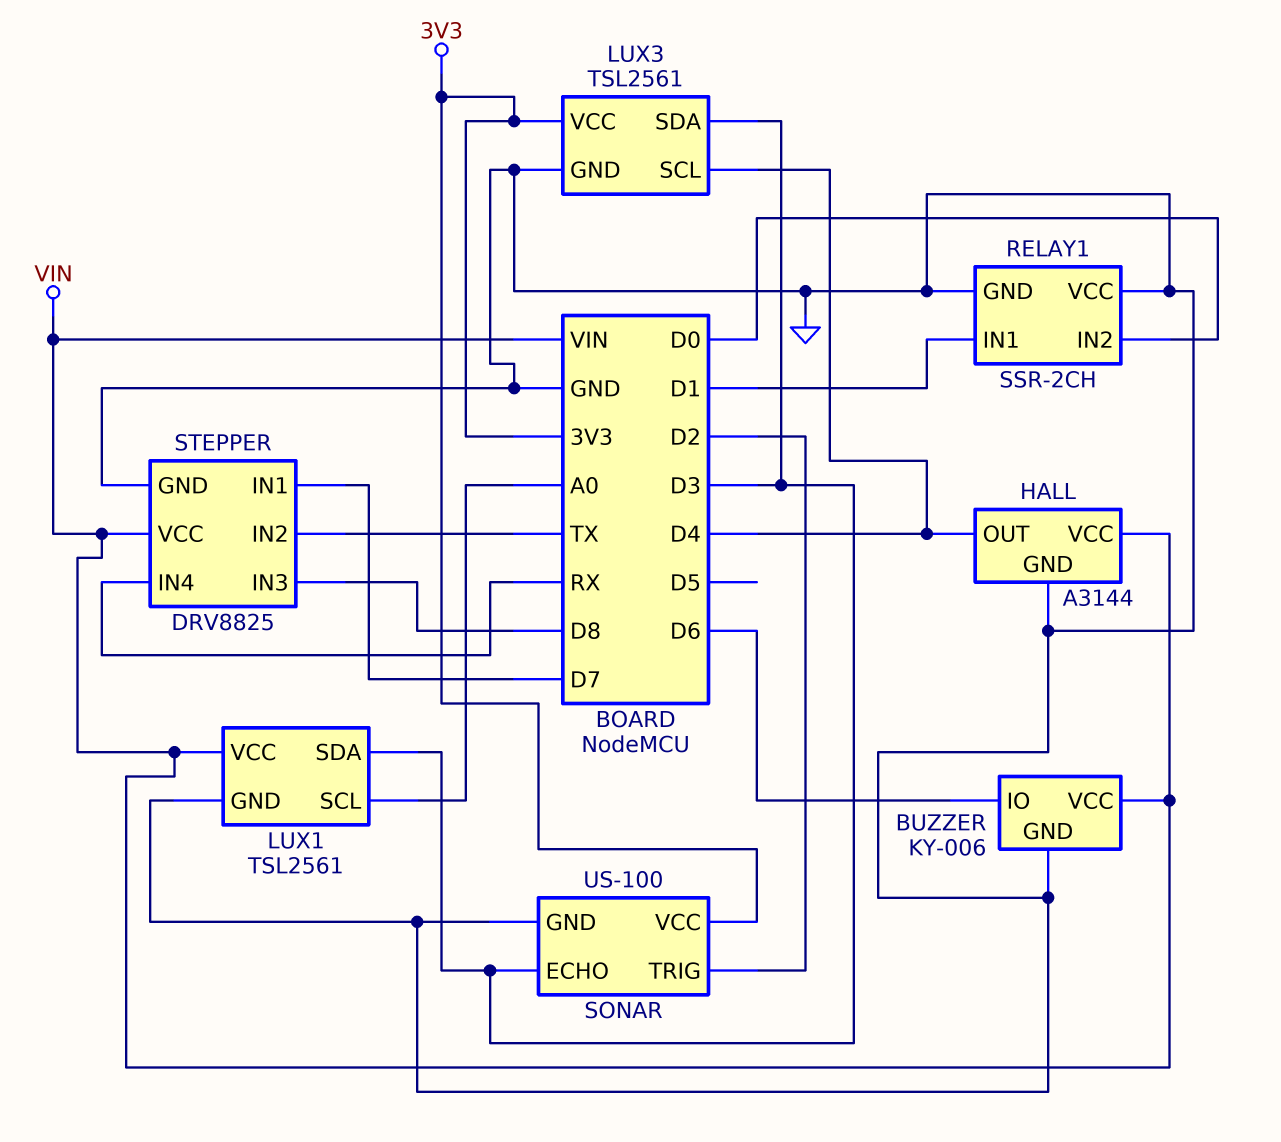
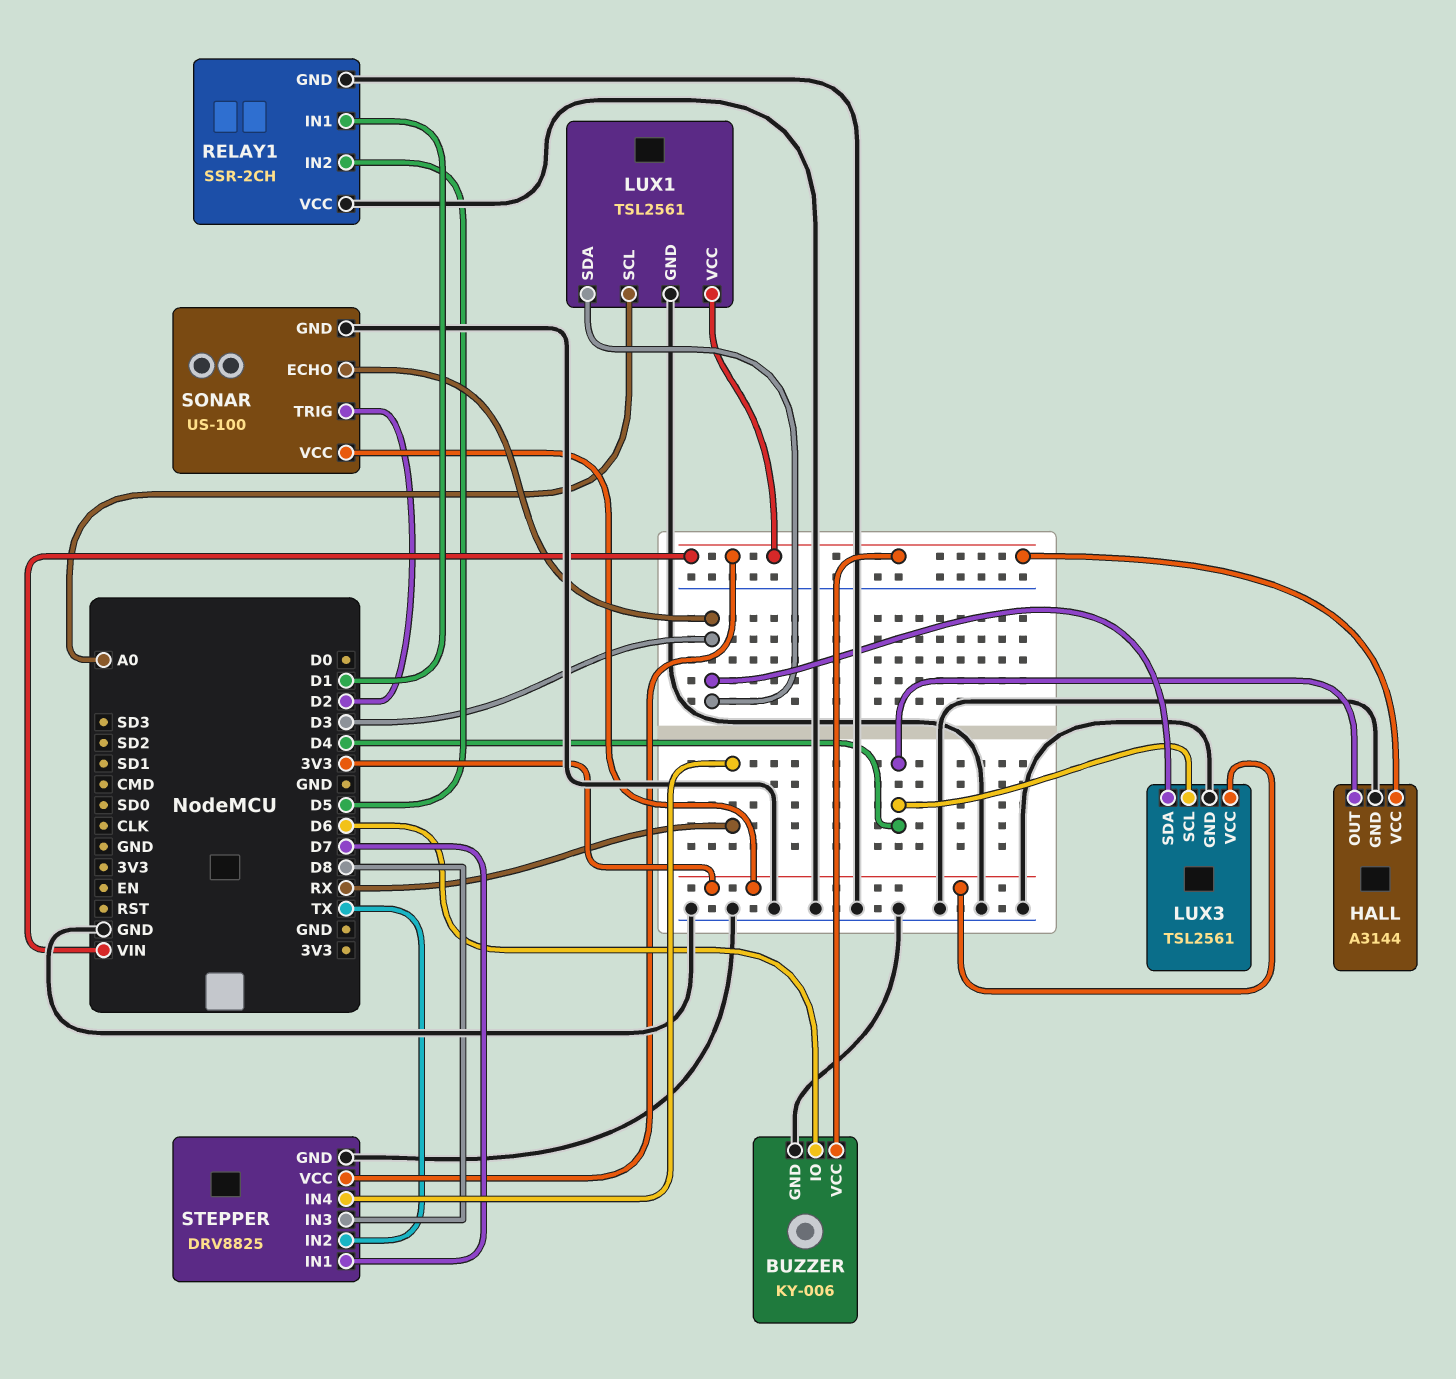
RELAY1 pin IN2: D0 -> D5

